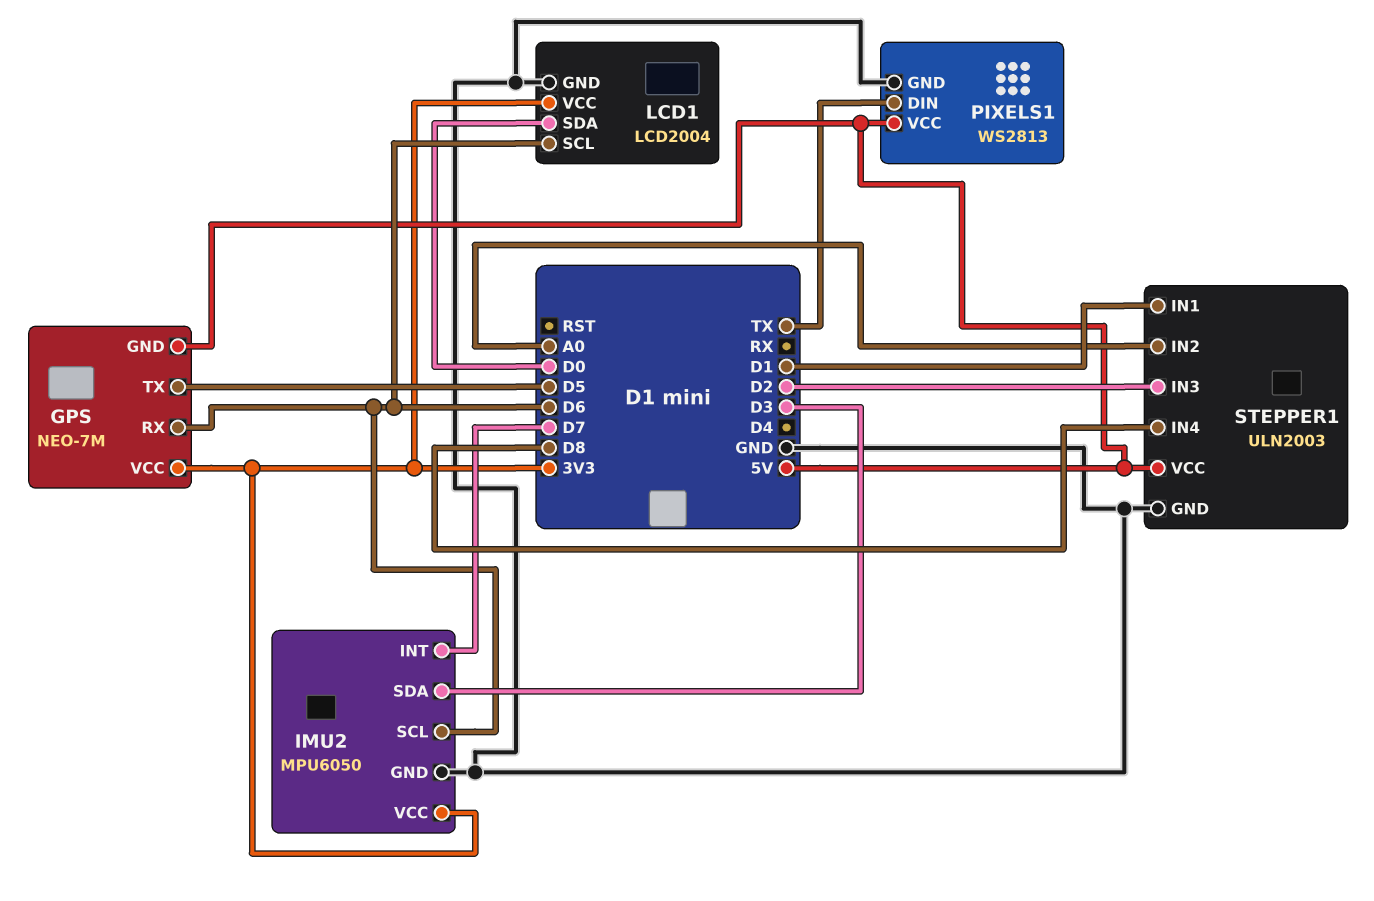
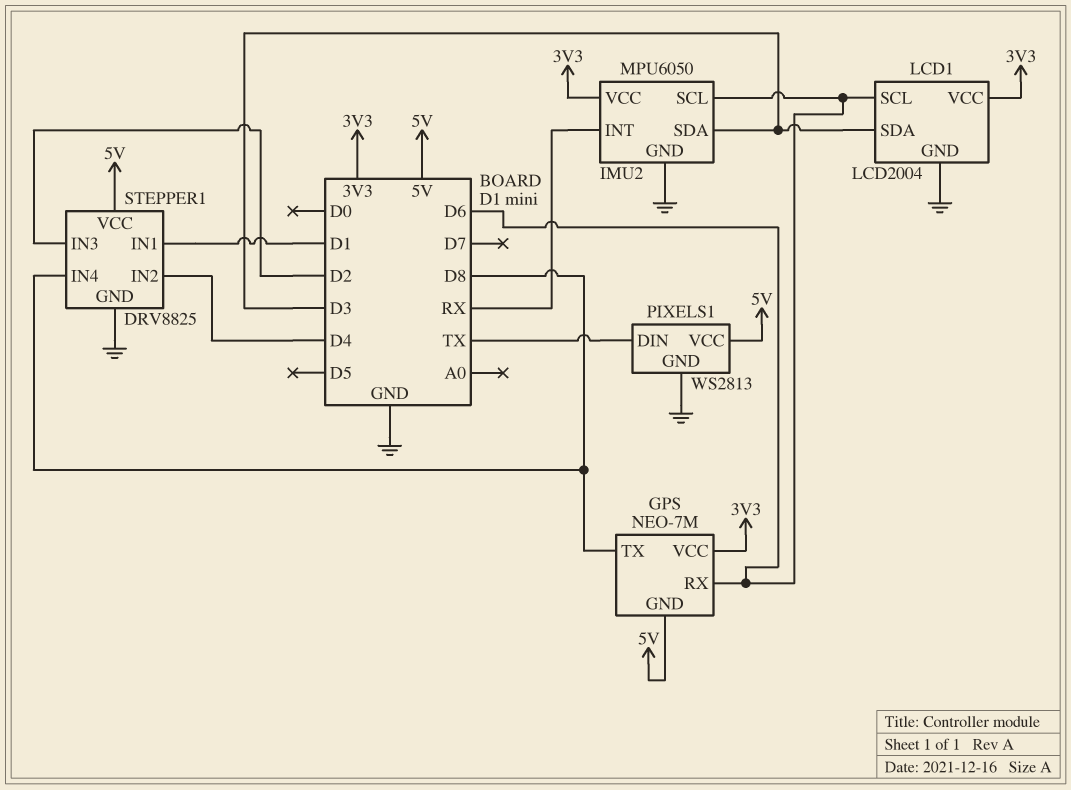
GPS pin TX: D5 -> D8
IMU2 pin INT: D7 -> RX
LCD1 pin SDA: D0 -> D3
STEPPER1: ULN2003 -> DRV8825
STEPPER1 pin IN2: A0 -> D4

